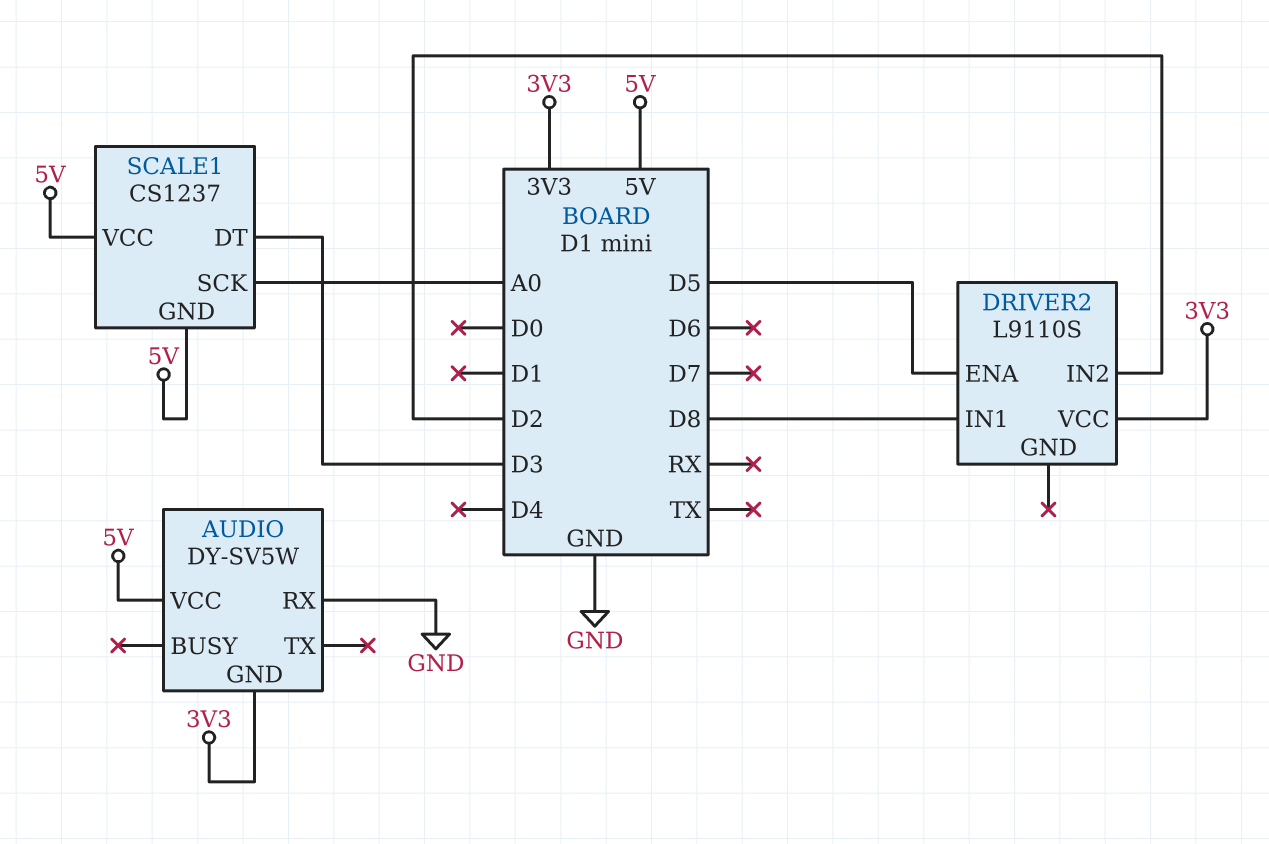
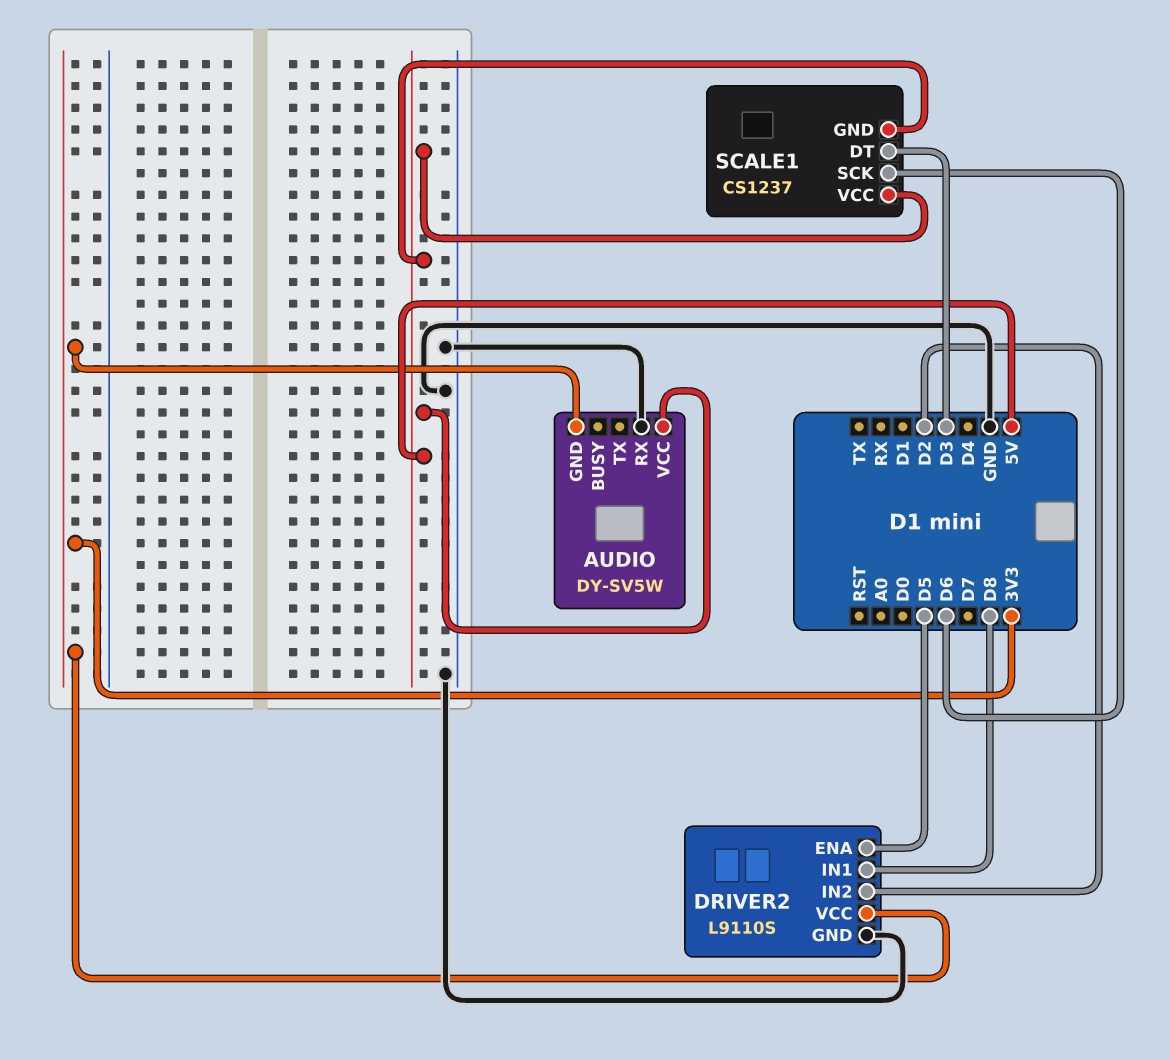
DRIVER2 pin GND: none -> GND
SCALE1 pin SCK: A0 -> D6

